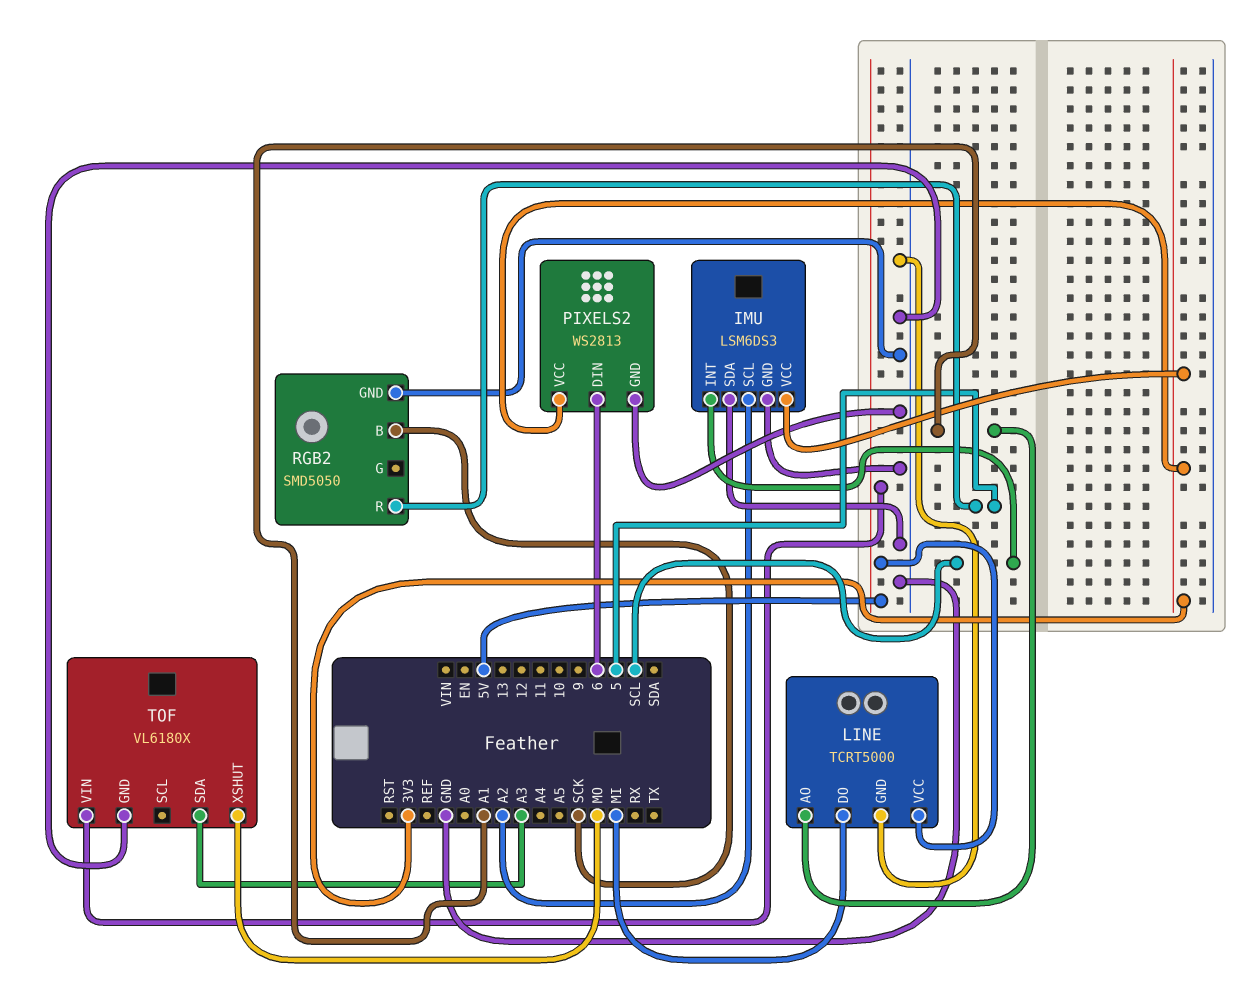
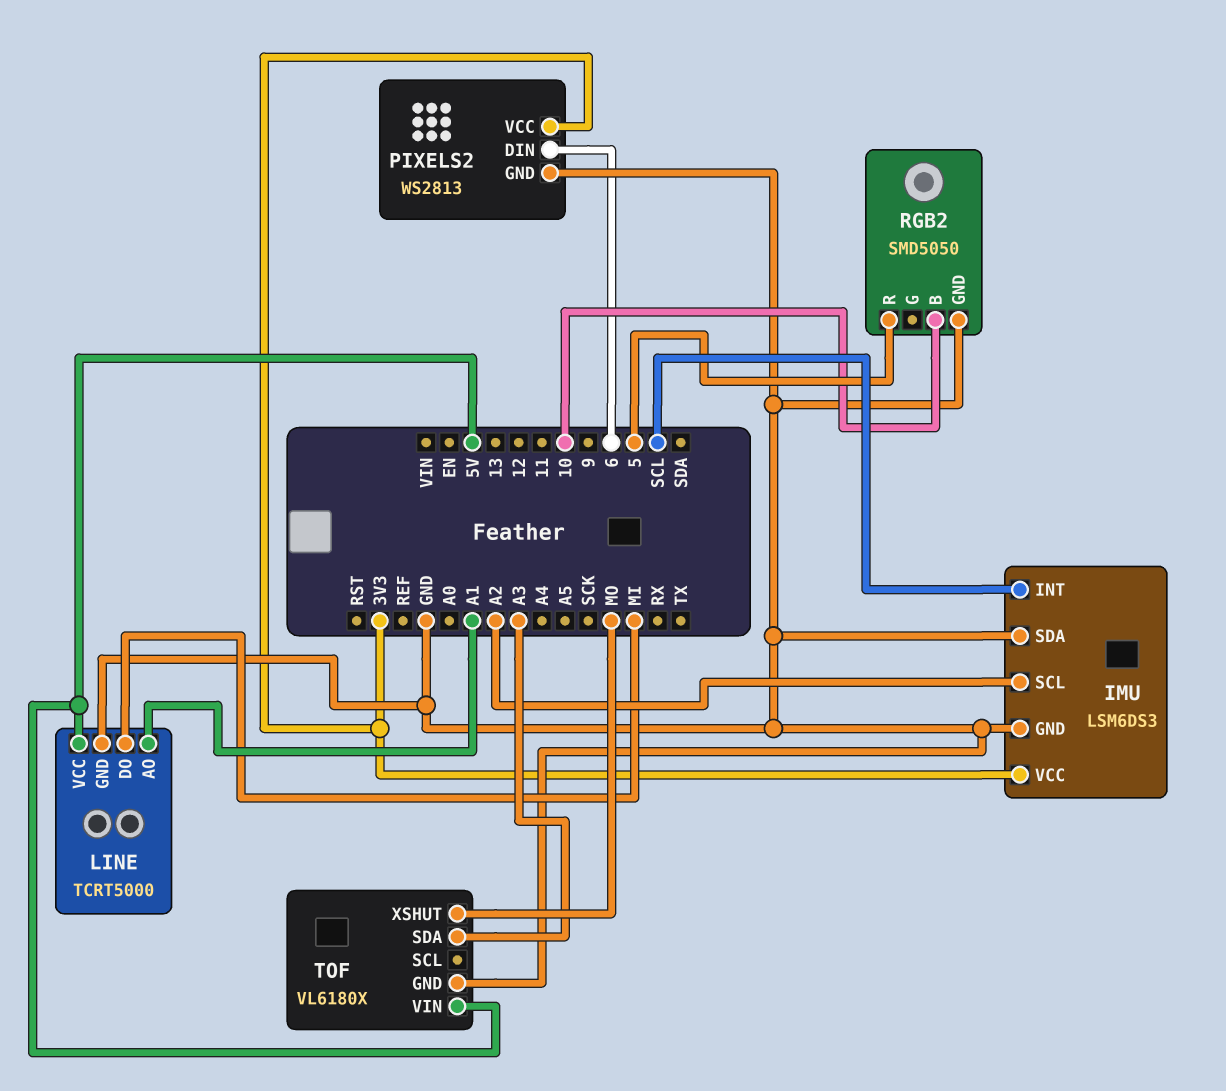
RGB2 pin B: SCK -> 10

